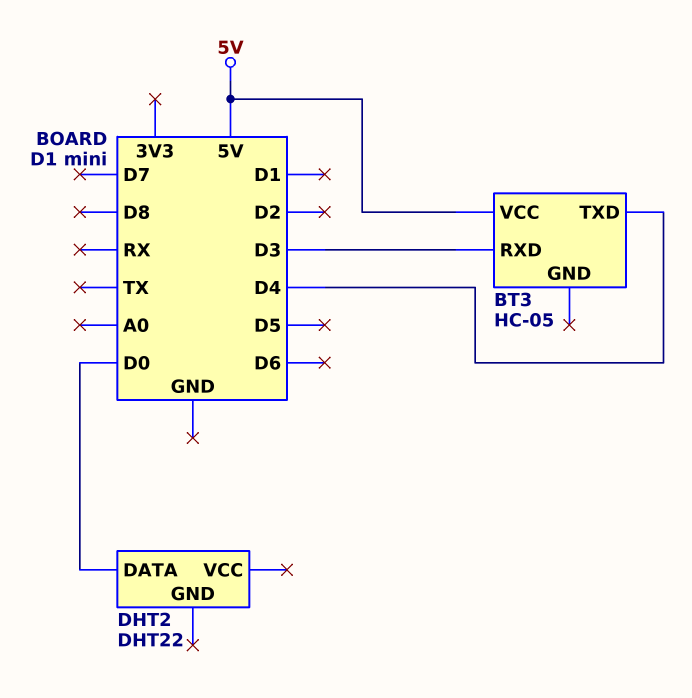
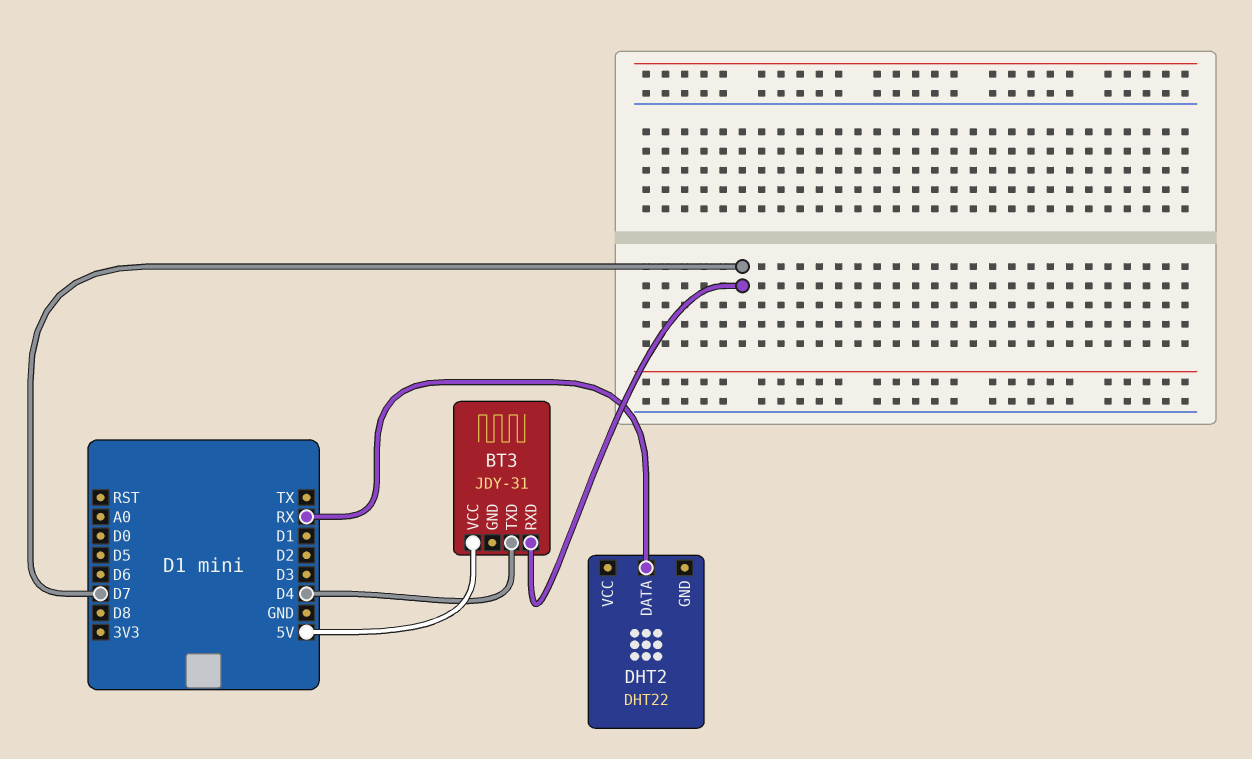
BT3: HC-05 -> JDY-31
BT3 pin RXD: D3 -> D7
DHT2 pin DATA: D0 -> RX

